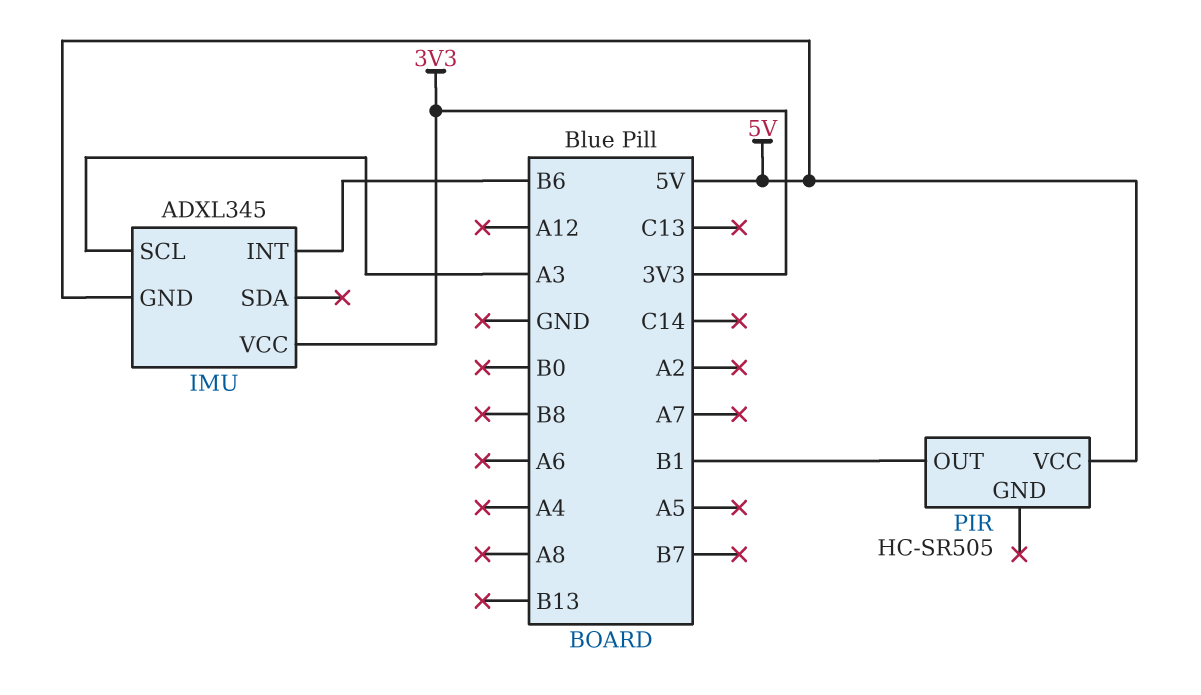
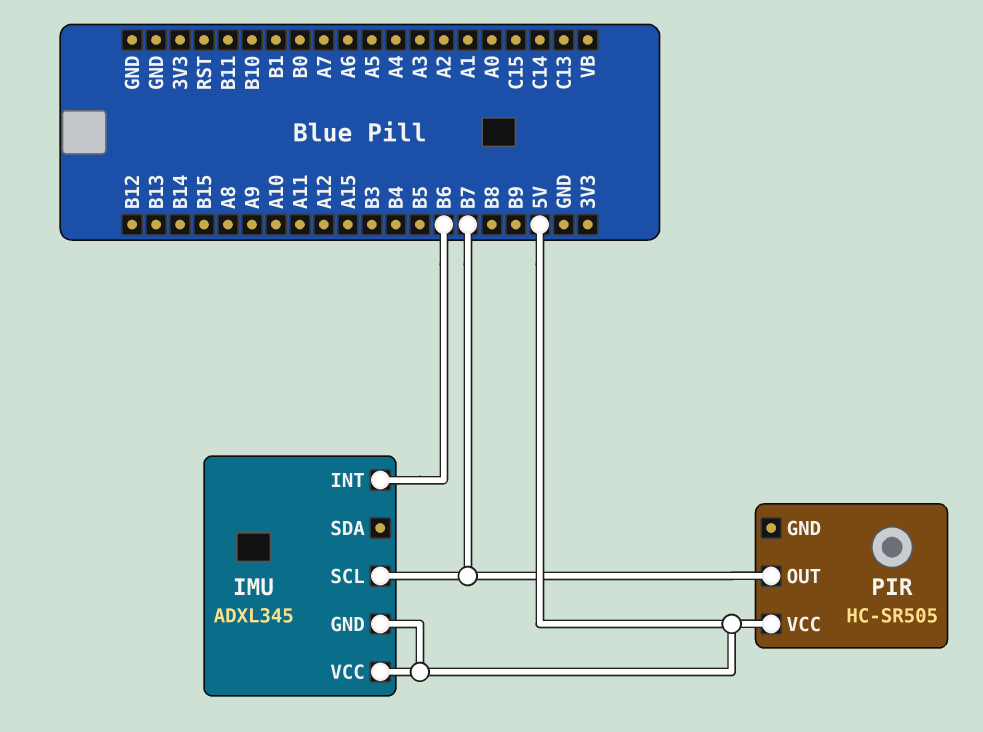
IMU pin SCL: A3 -> B7
IMU pin VCC: 3V3 -> 5V
PIR pin OUT: B1 -> B7

